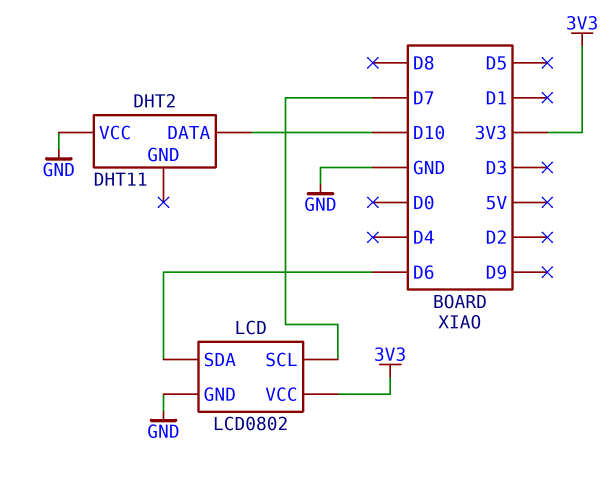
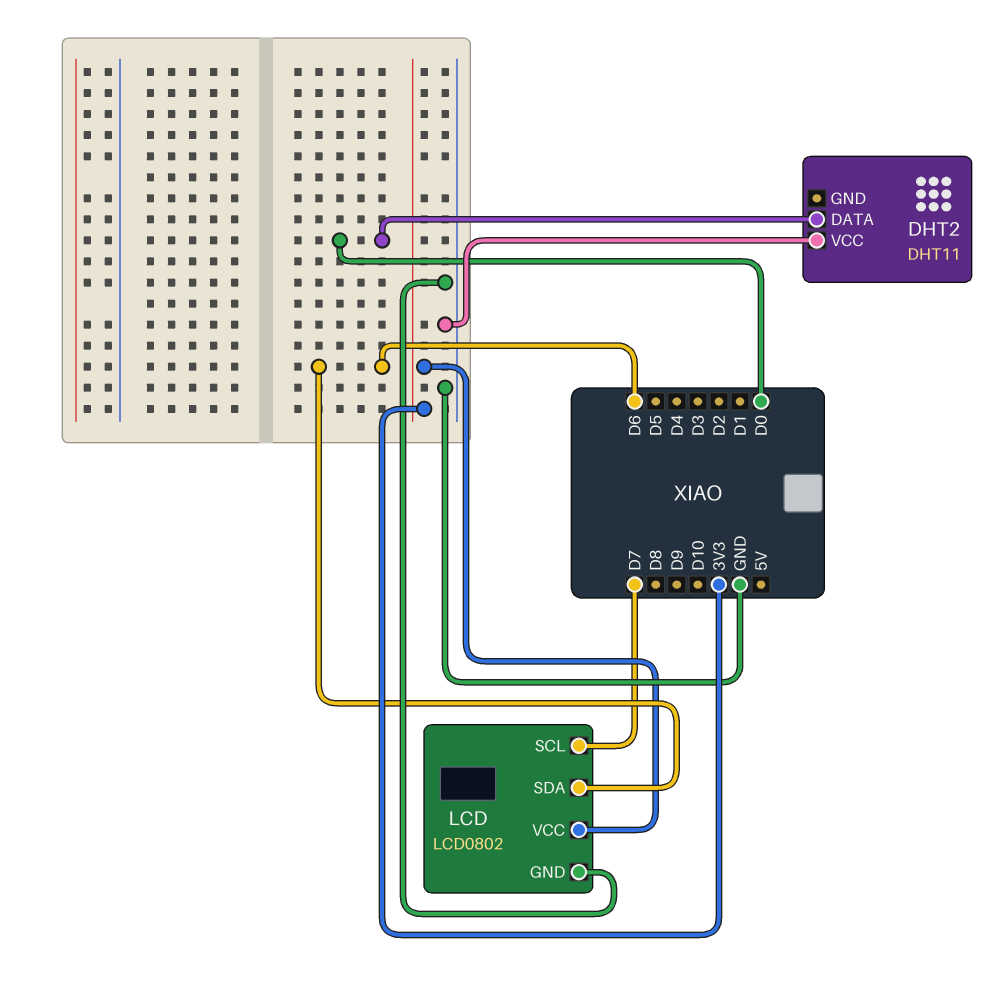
DHT2 pin DATA: D10 -> D0

